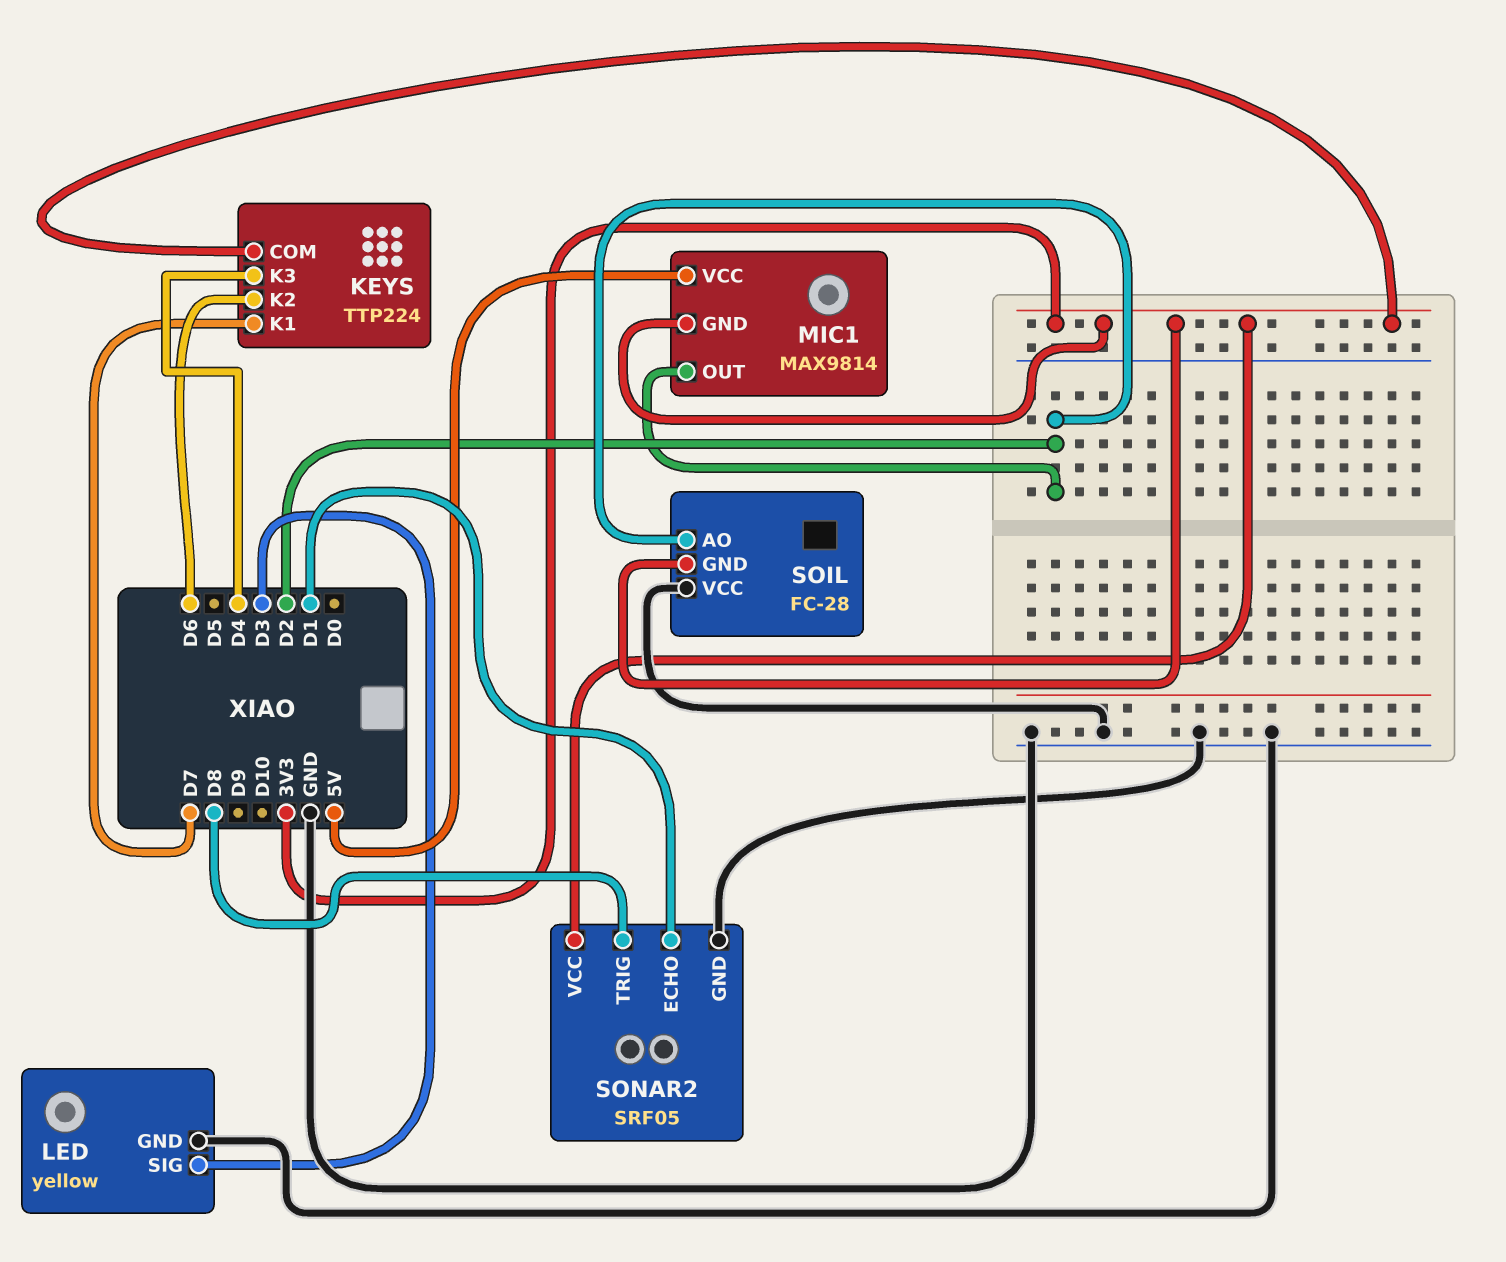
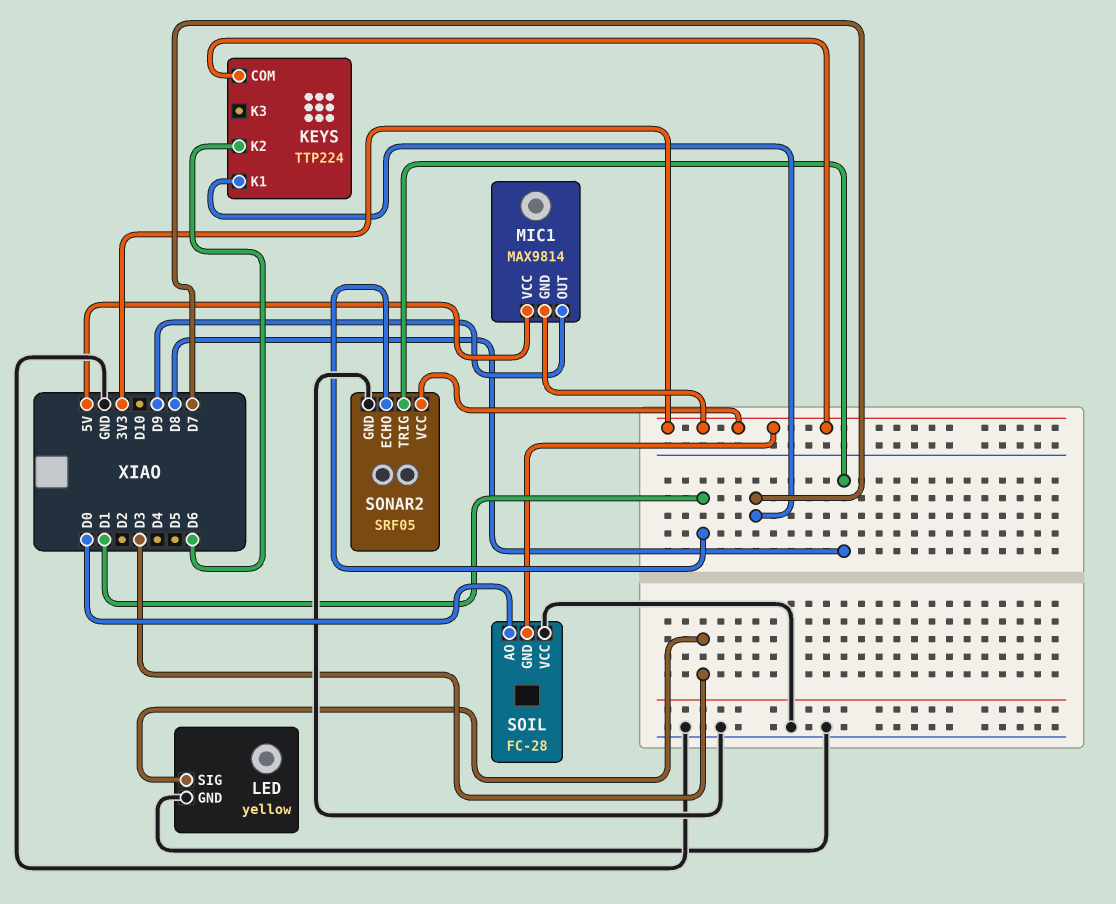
KEYS pin K3: D4 -> none
MIC1 pin OUT: D2 -> D9
SOIL pin AO: D2 -> D0

